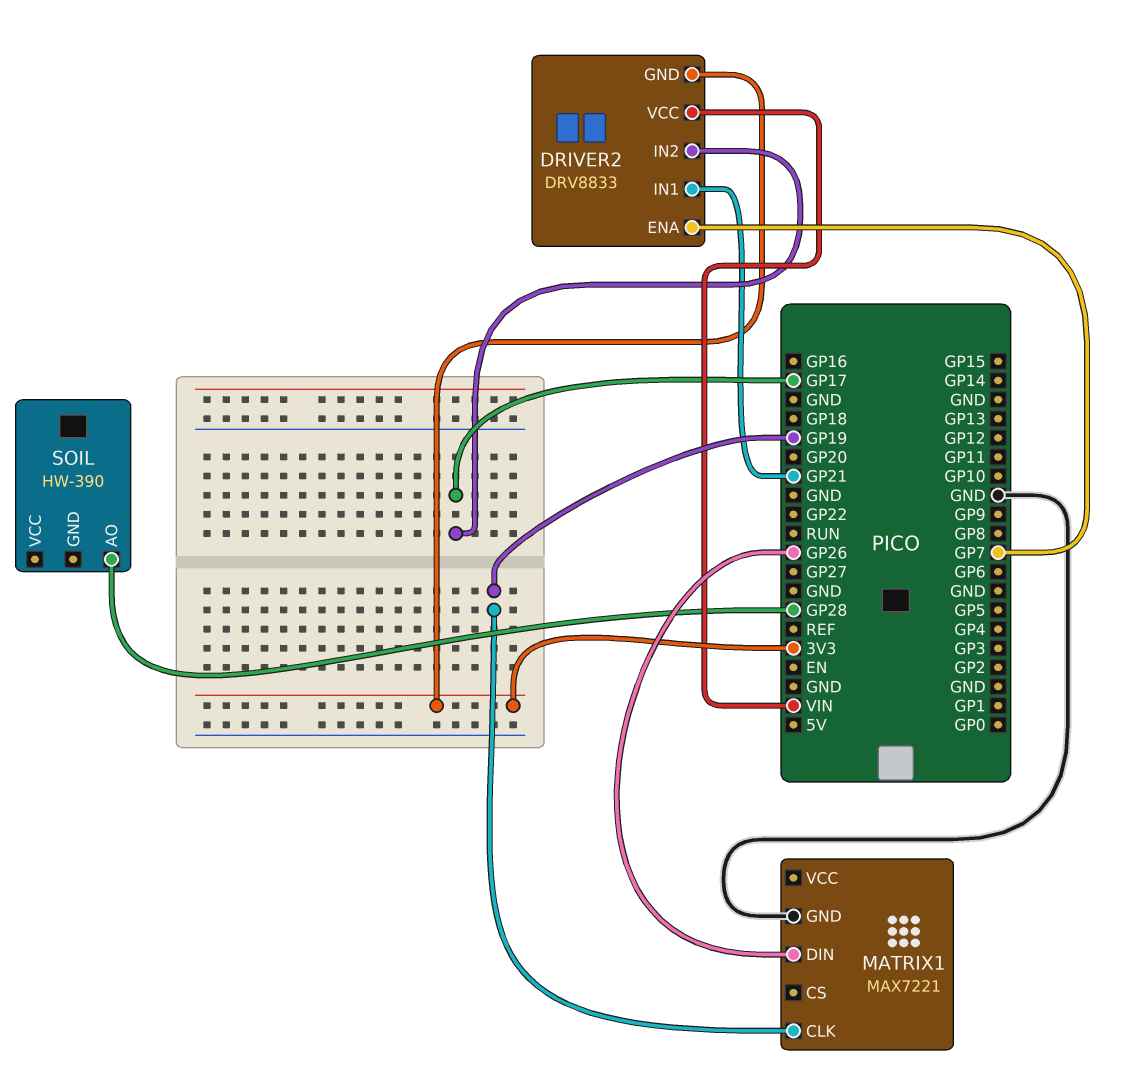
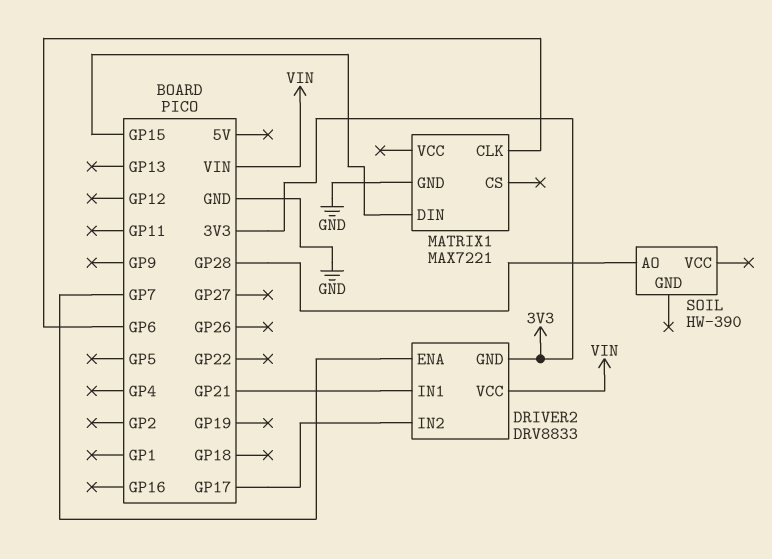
MATRIX1 pin CLK: GP19 -> GP6
MATRIX1 pin DIN: GP26 -> GP15

